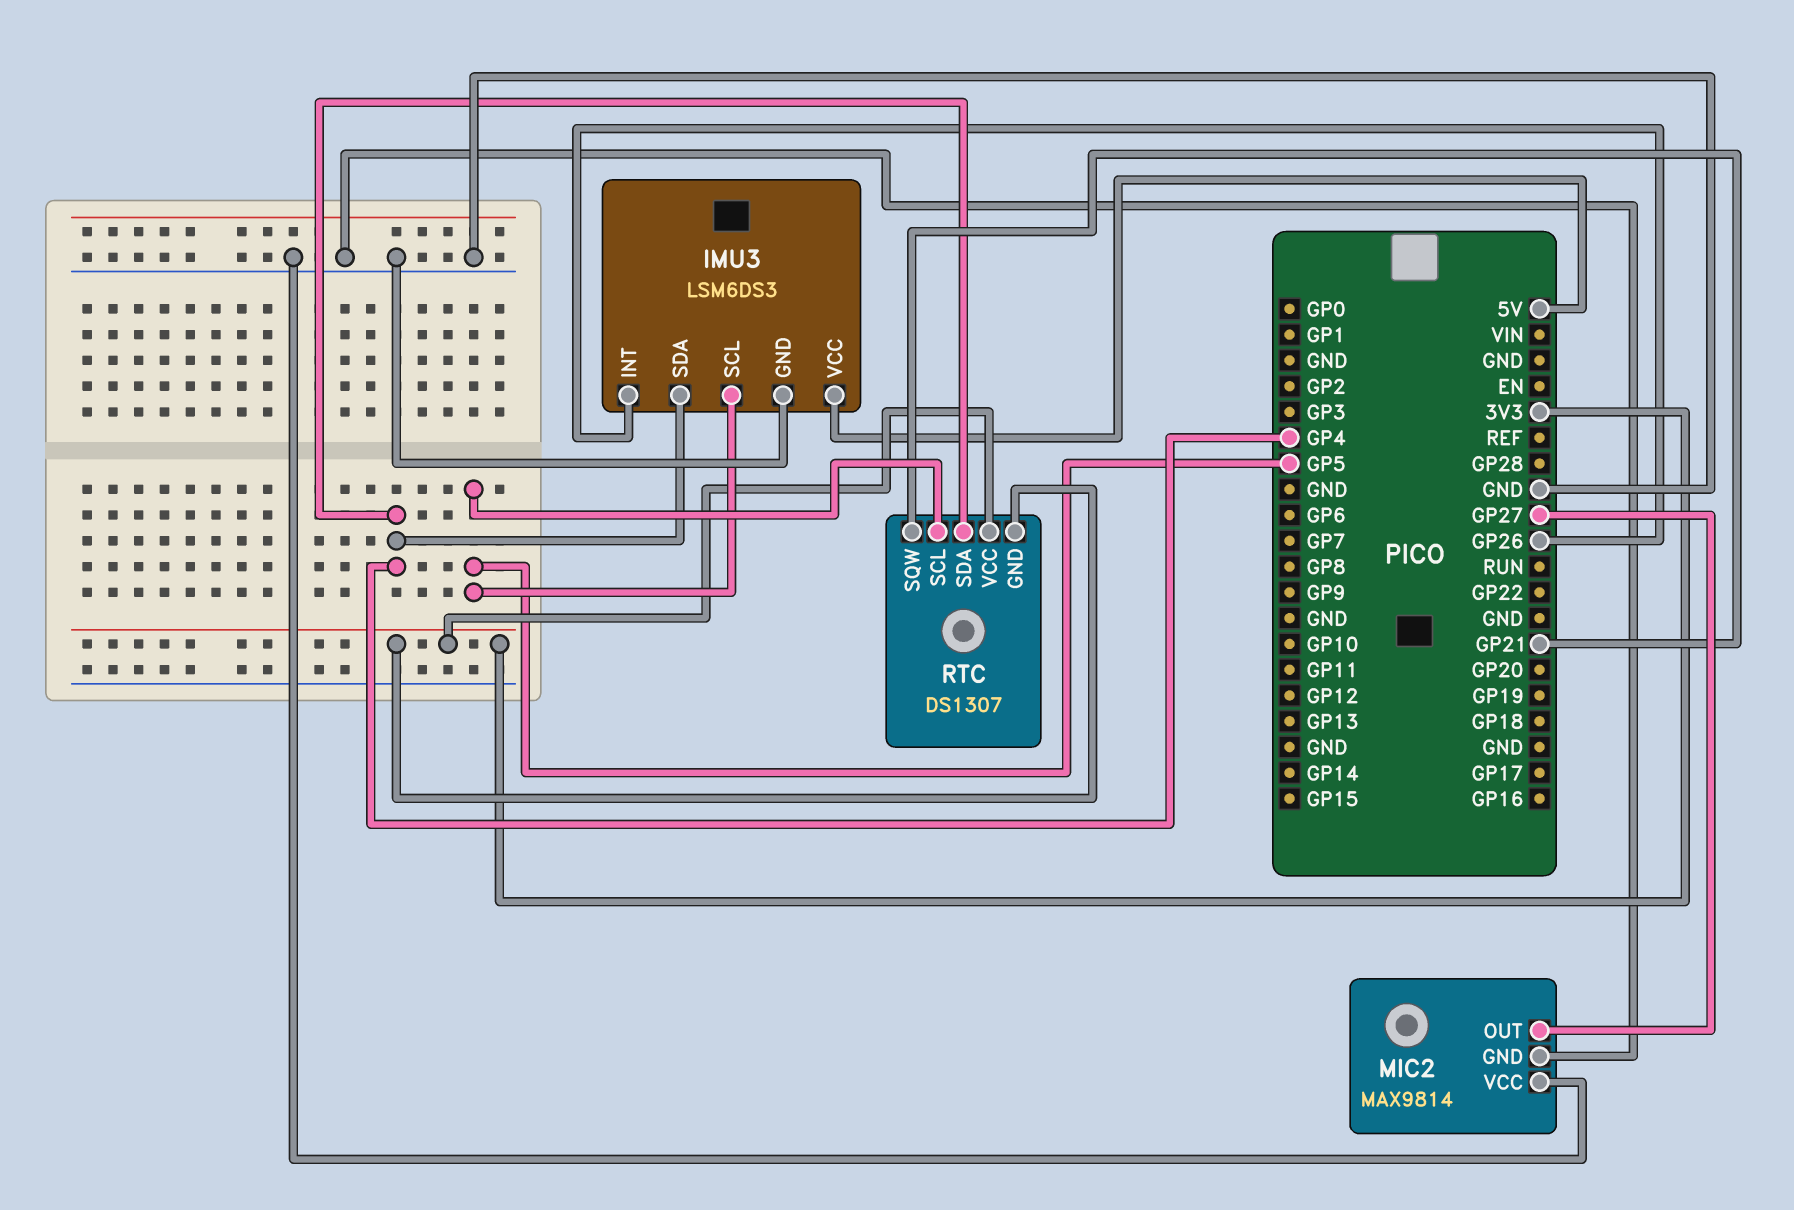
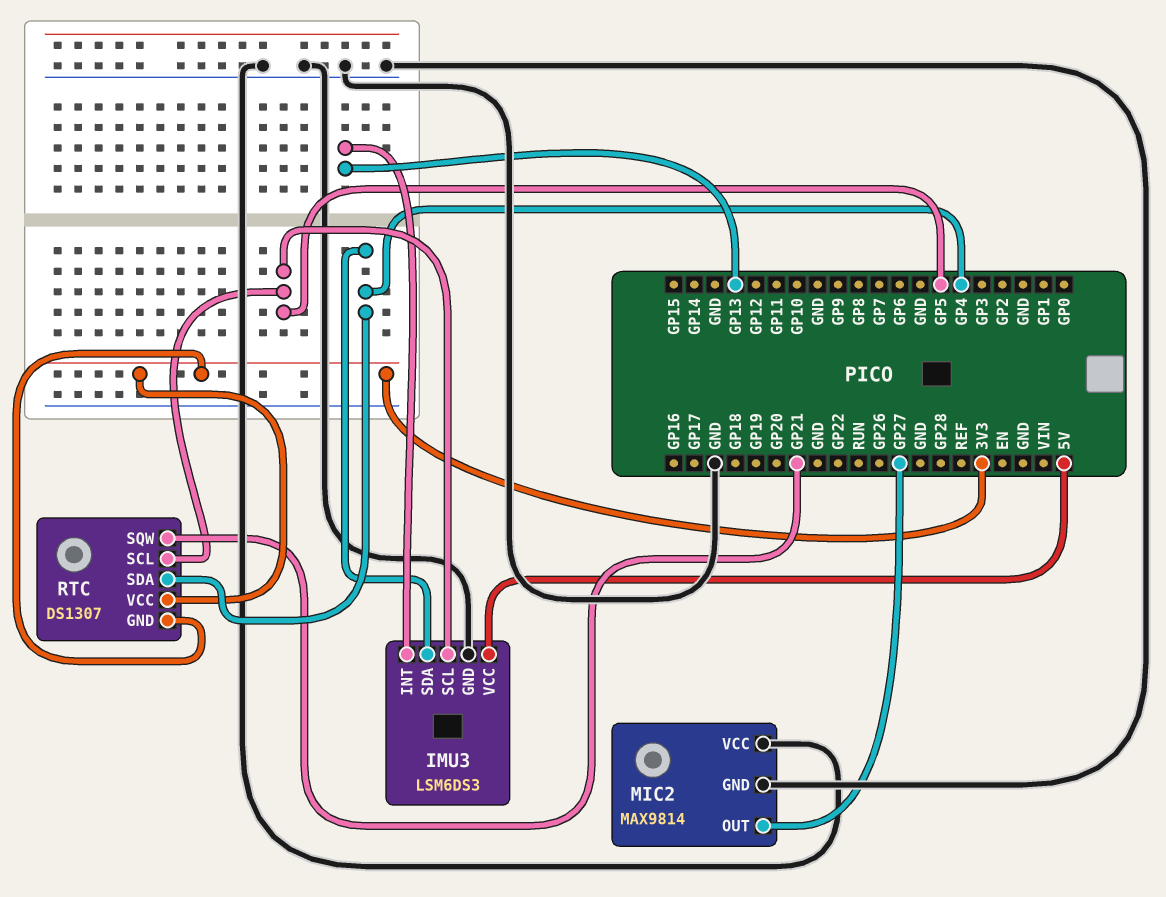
IMU3 pin INT: GP26 -> GP13

